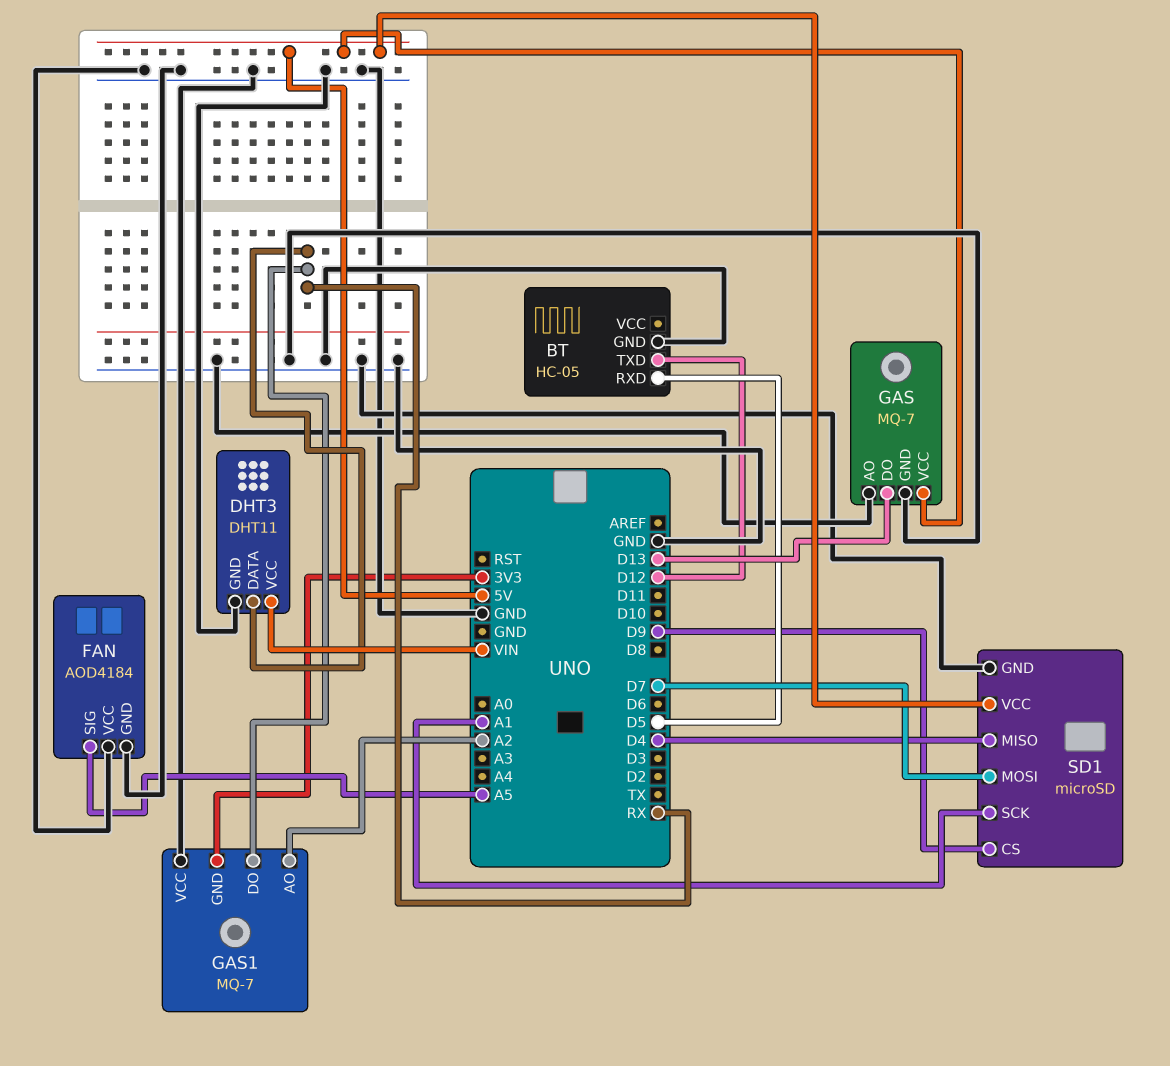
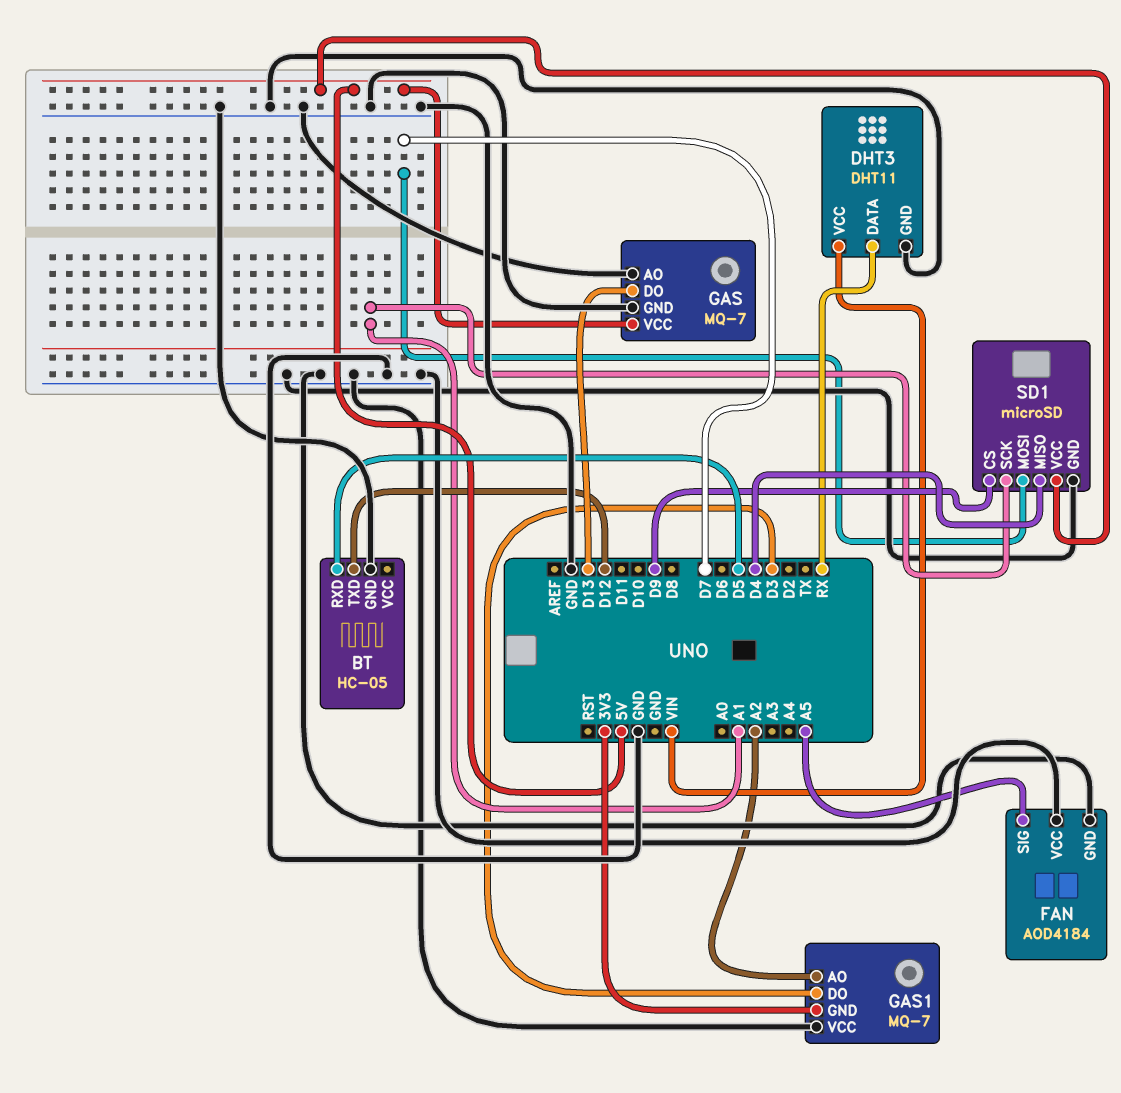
GAS1 pin DO: RX -> D3

